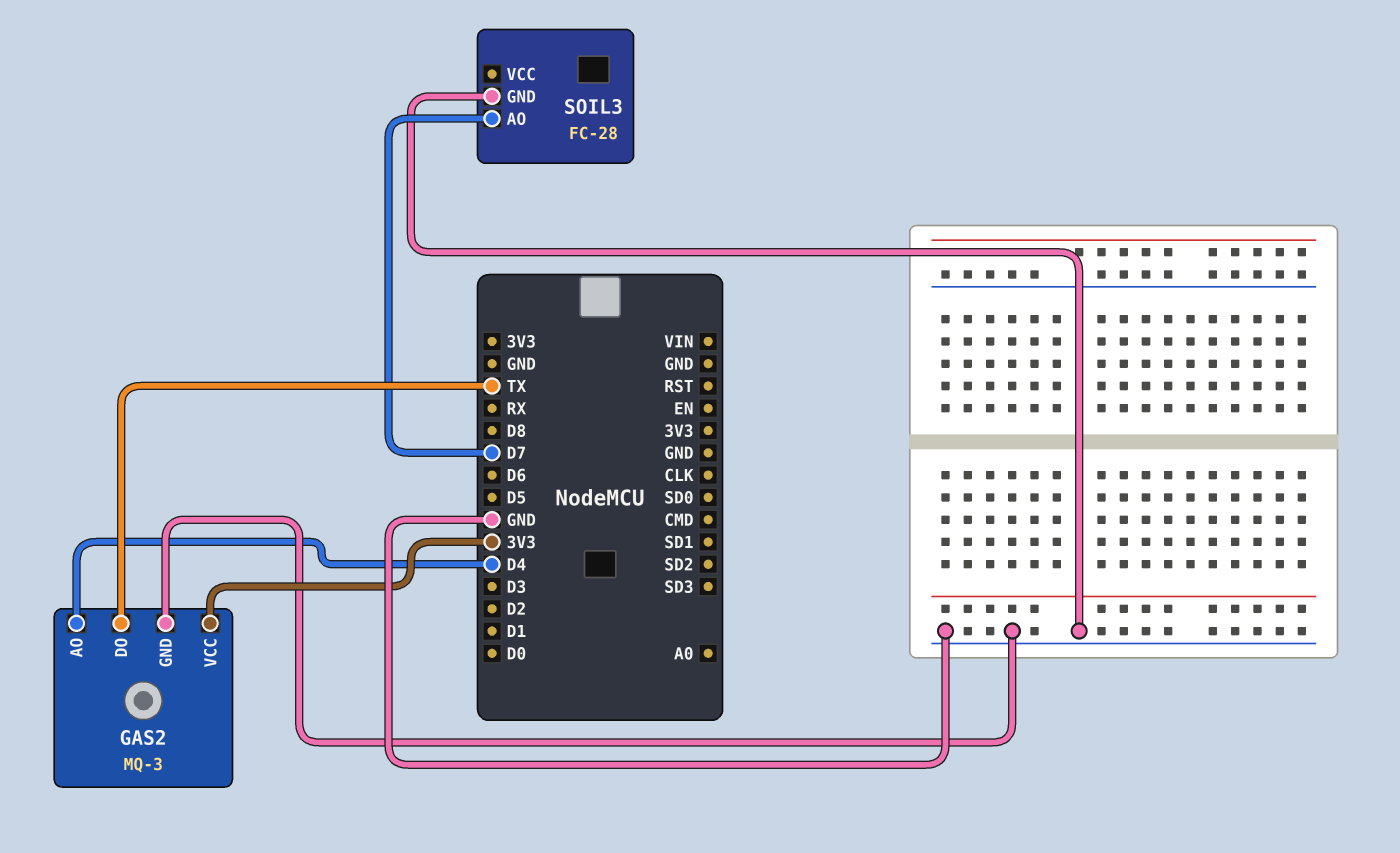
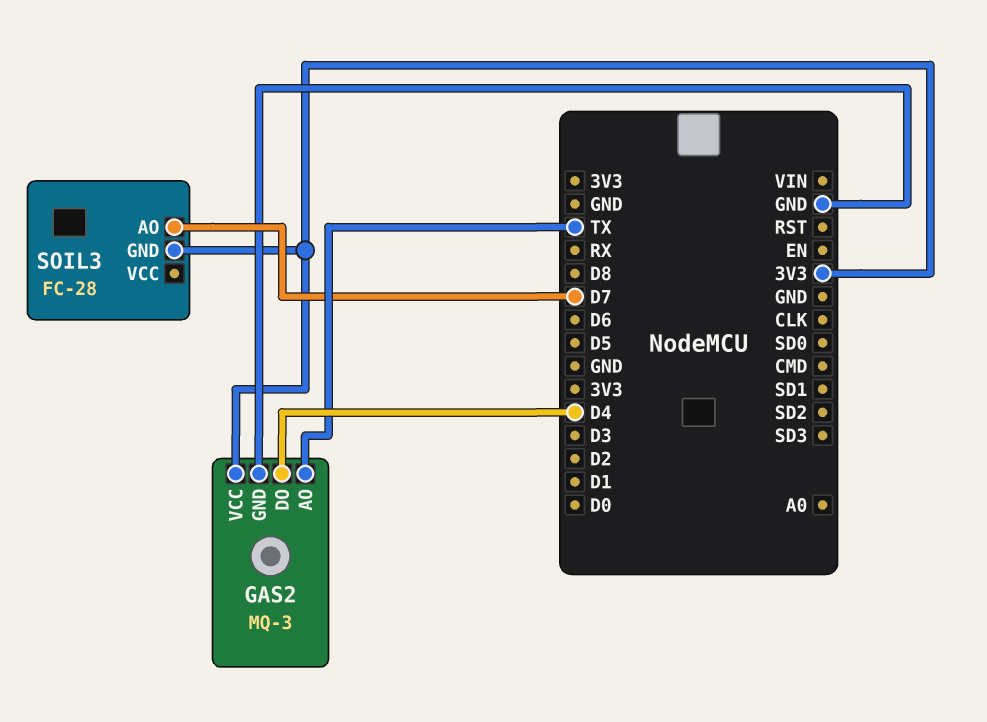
GAS2 pin AO: D4 -> TX
GAS2 pin DO: TX -> D4
SOIL3 pin GND: GND -> 3V3

